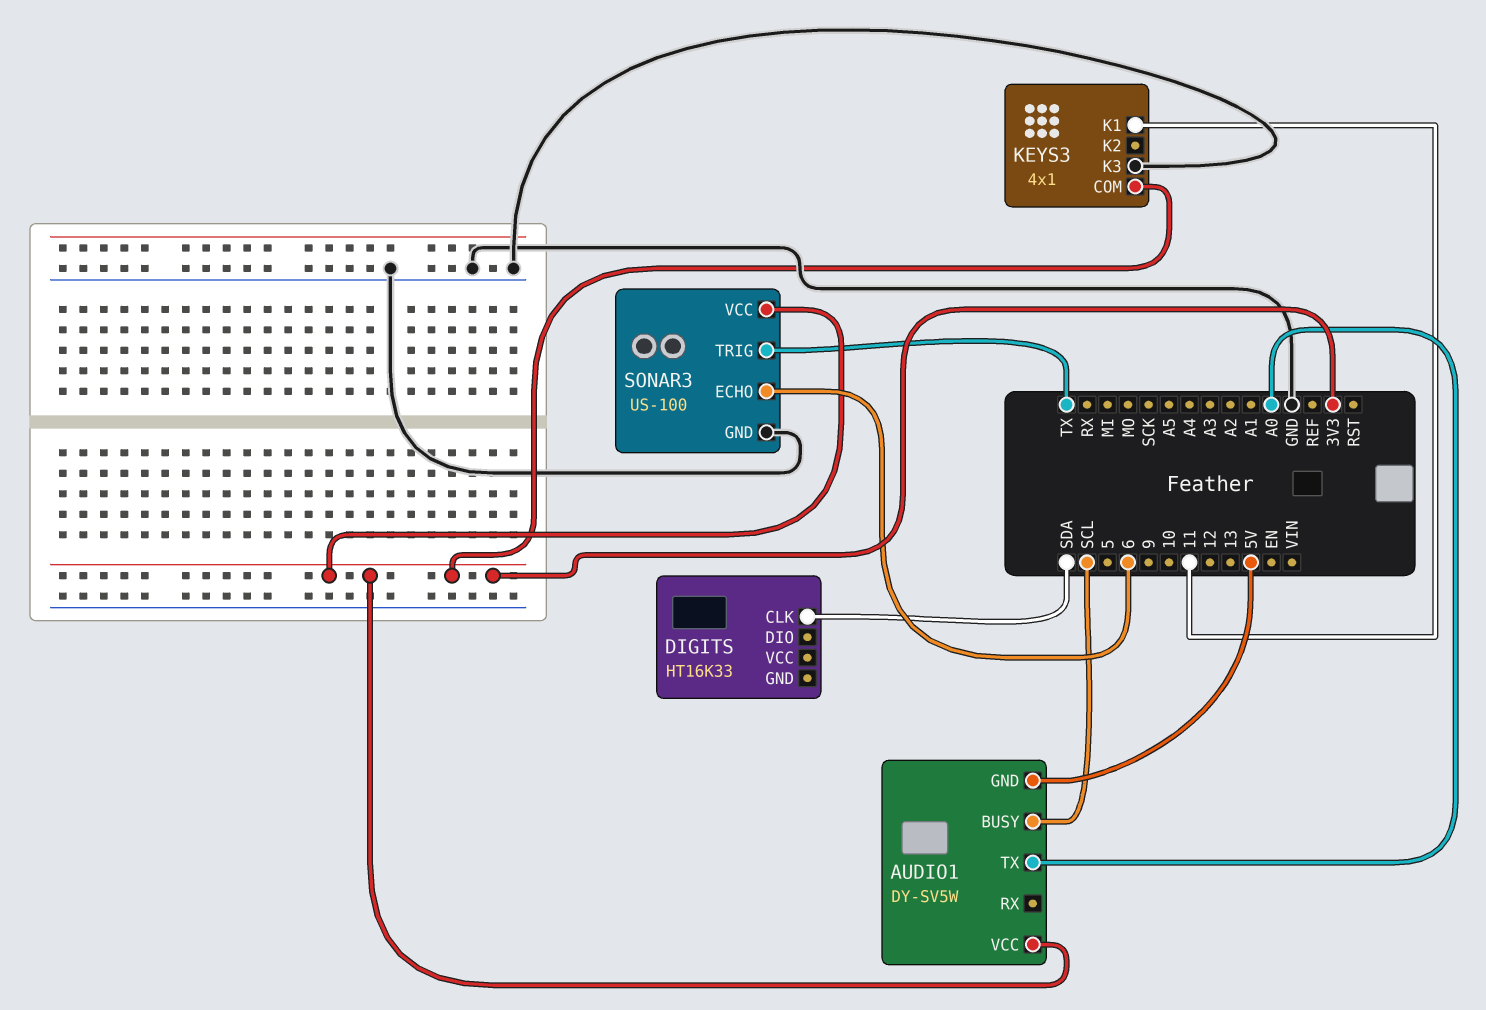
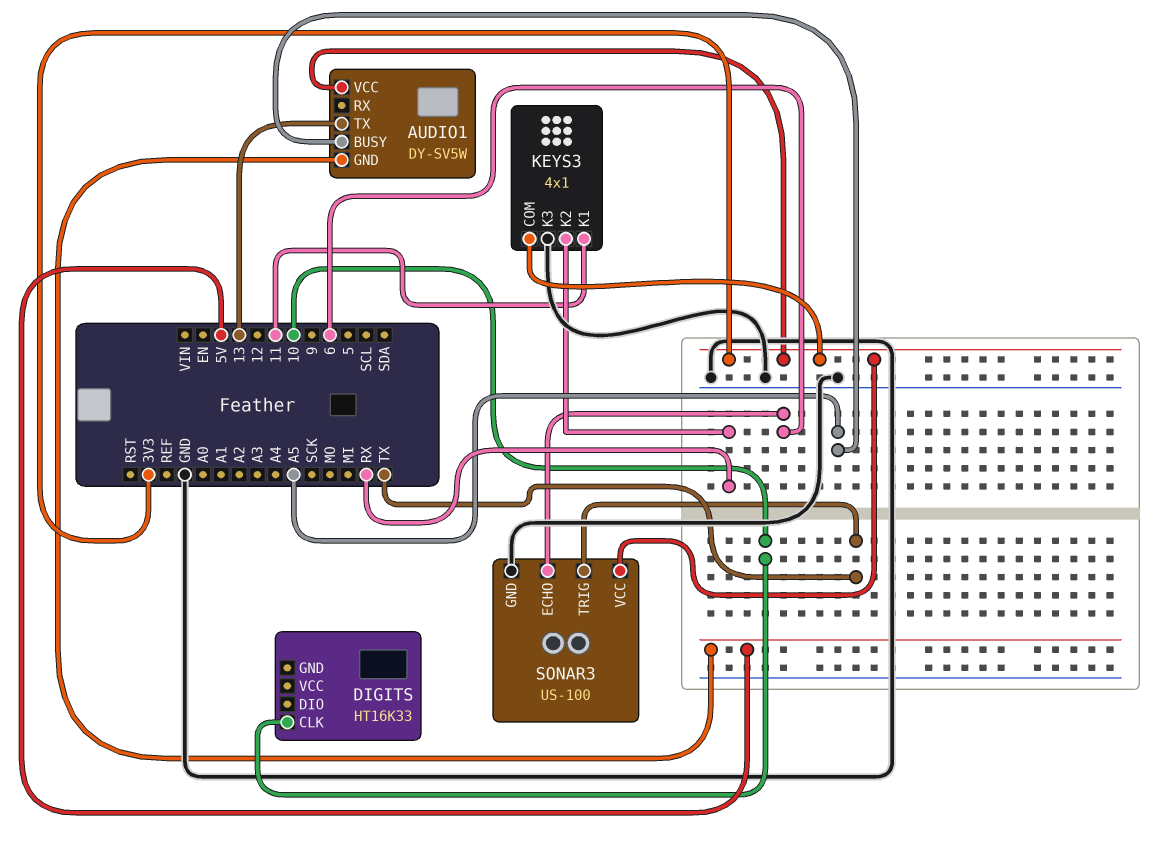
AUDIO1 pin BUSY: SCL -> A5
AUDIO1 pin TX: A0 -> 13
DIGITS pin CLK: SDA -> 10
KEYS3 pin K2: none -> RX

